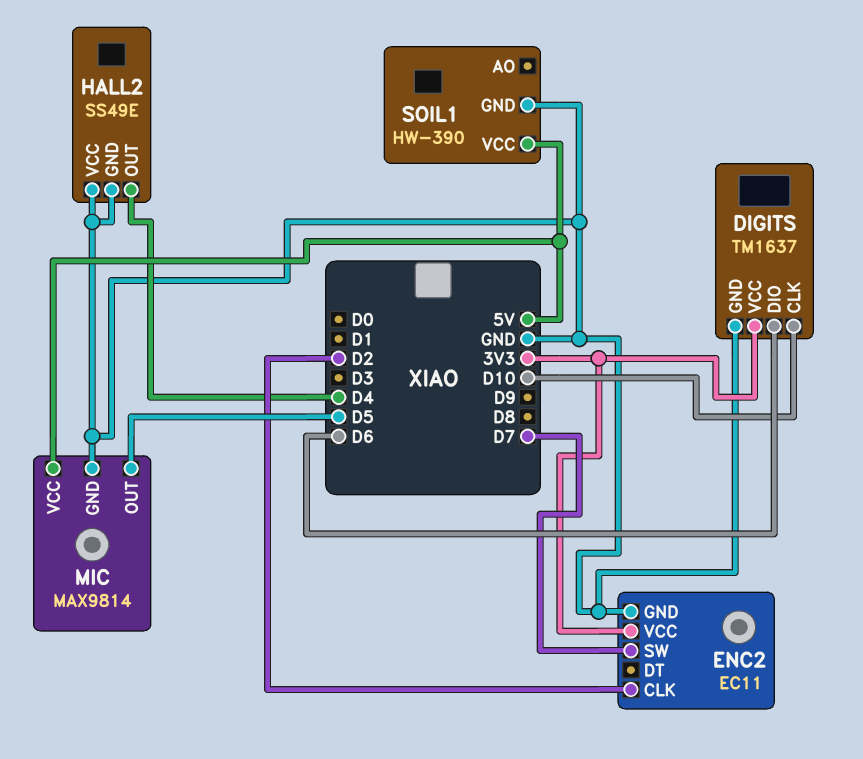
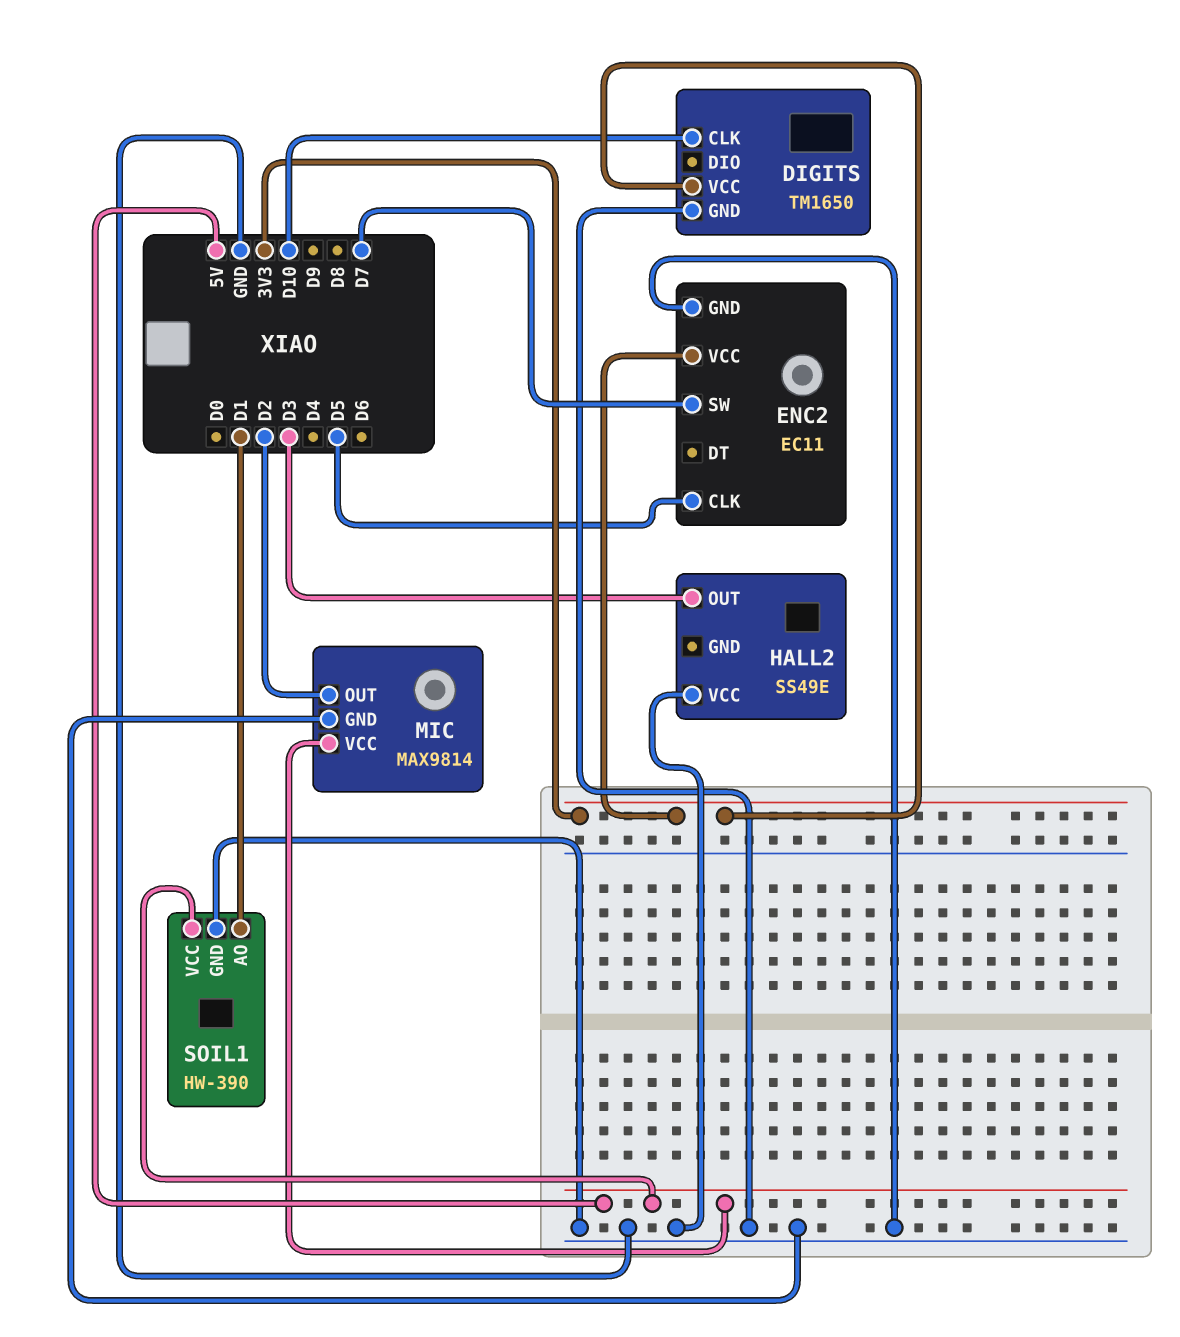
DIGITS: TM1637 -> TM1650
DIGITS pin DIO: D6 -> none
ENC2 pin CLK: D2 -> D5
HALL2 pin GND: GND -> none
HALL2 pin OUT: D4 -> D3
MIC pin OUT: D5 -> D2
SOIL1 pin AO: none -> D1

